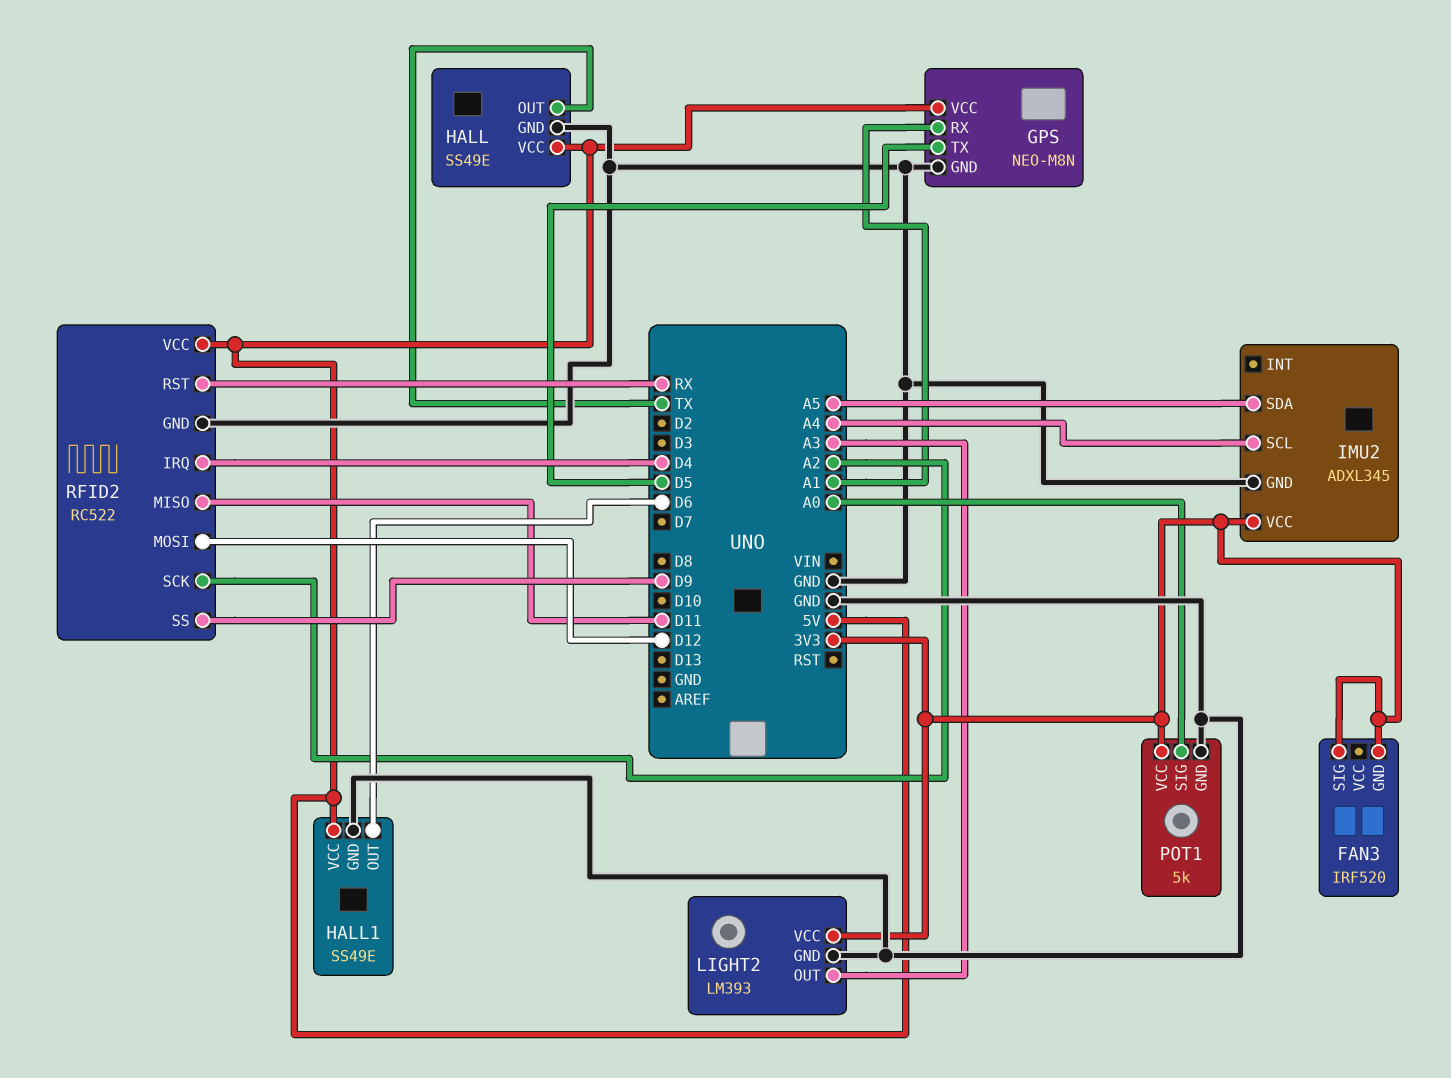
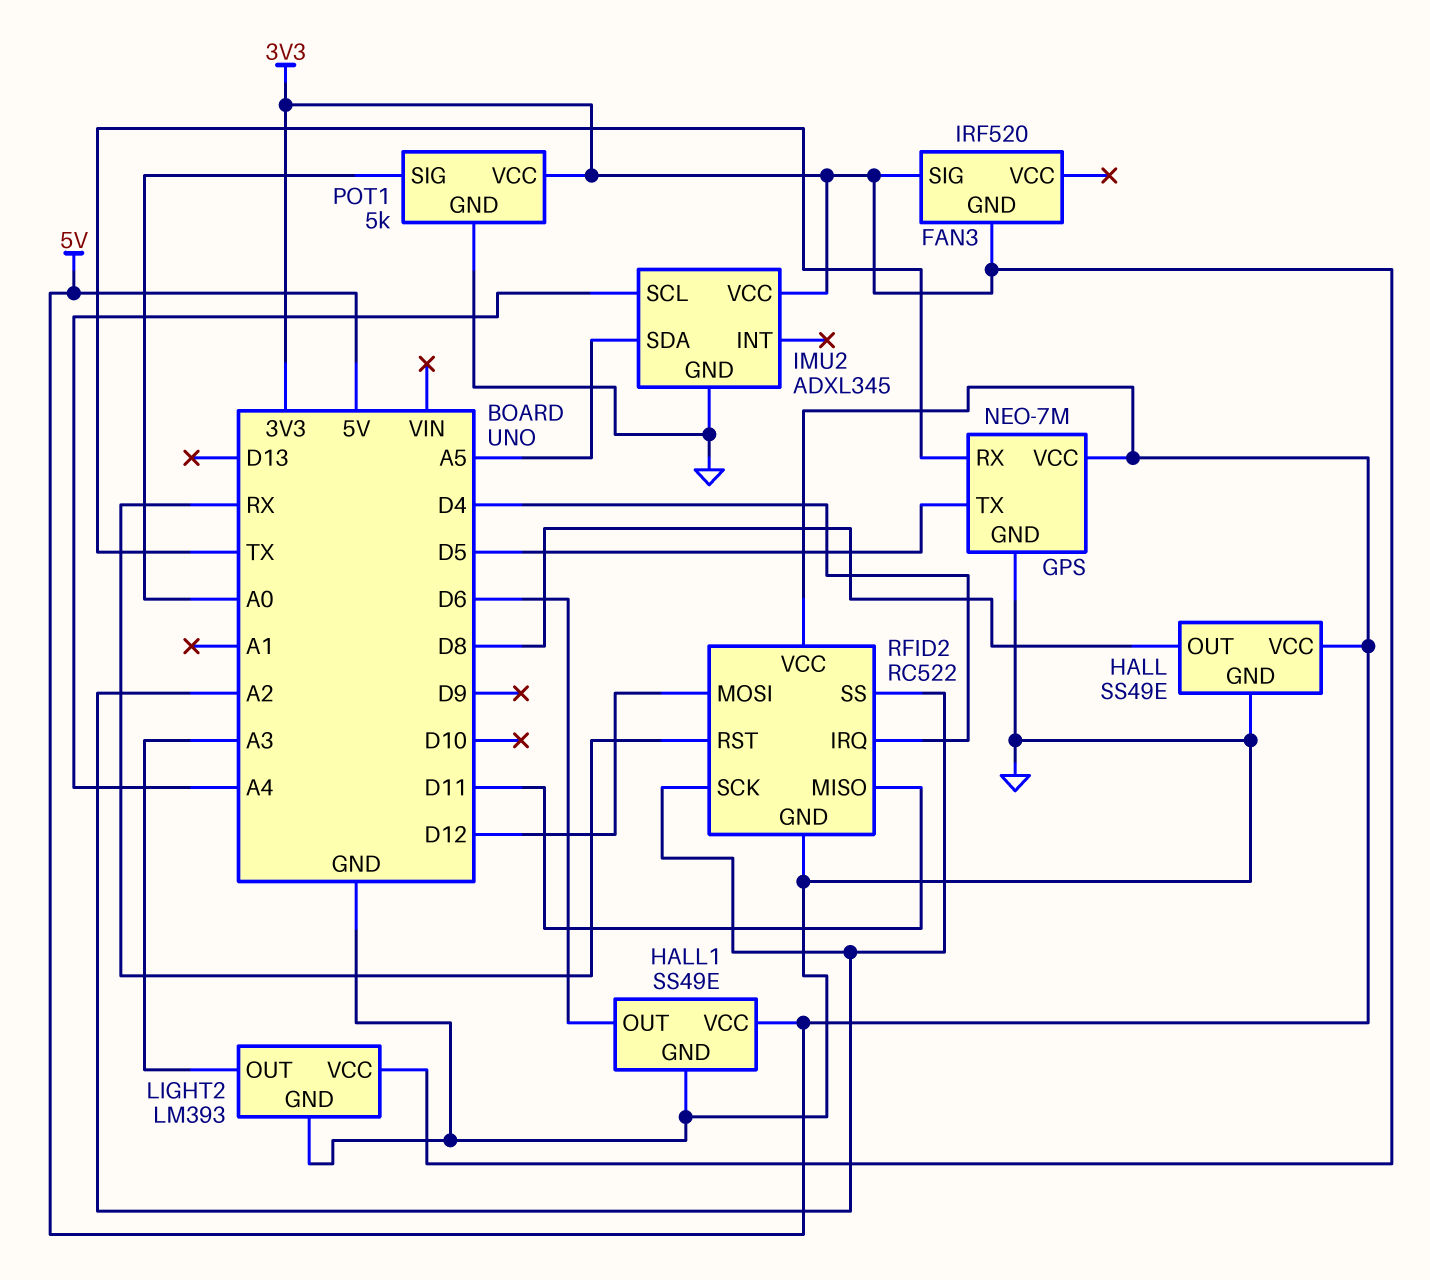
GPS: NEO-M8N -> NEO-7M
GPS pin RX: A1 -> TX
HALL pin OUT: TX -> D8
RFID2 pin SS: D9 -> A2

